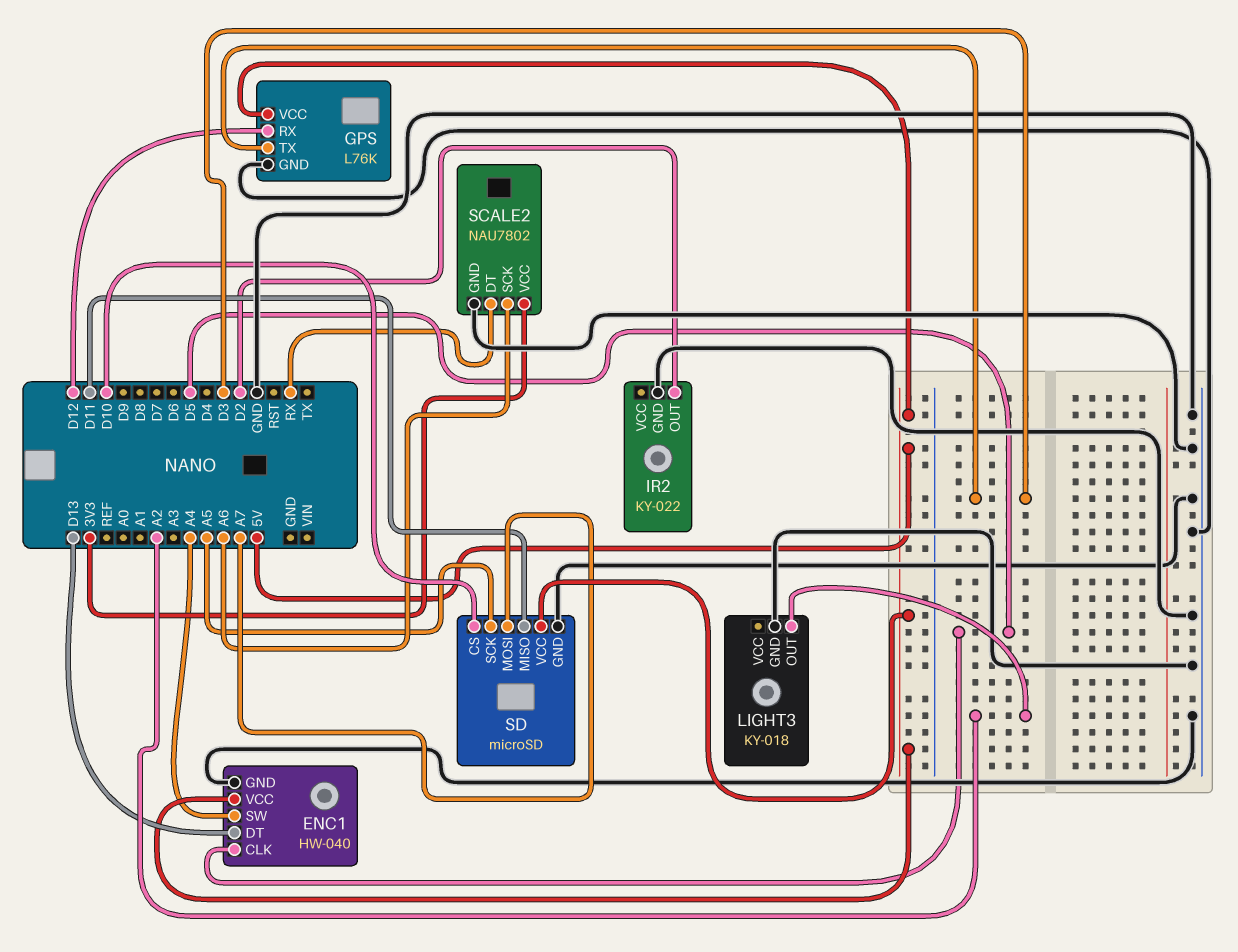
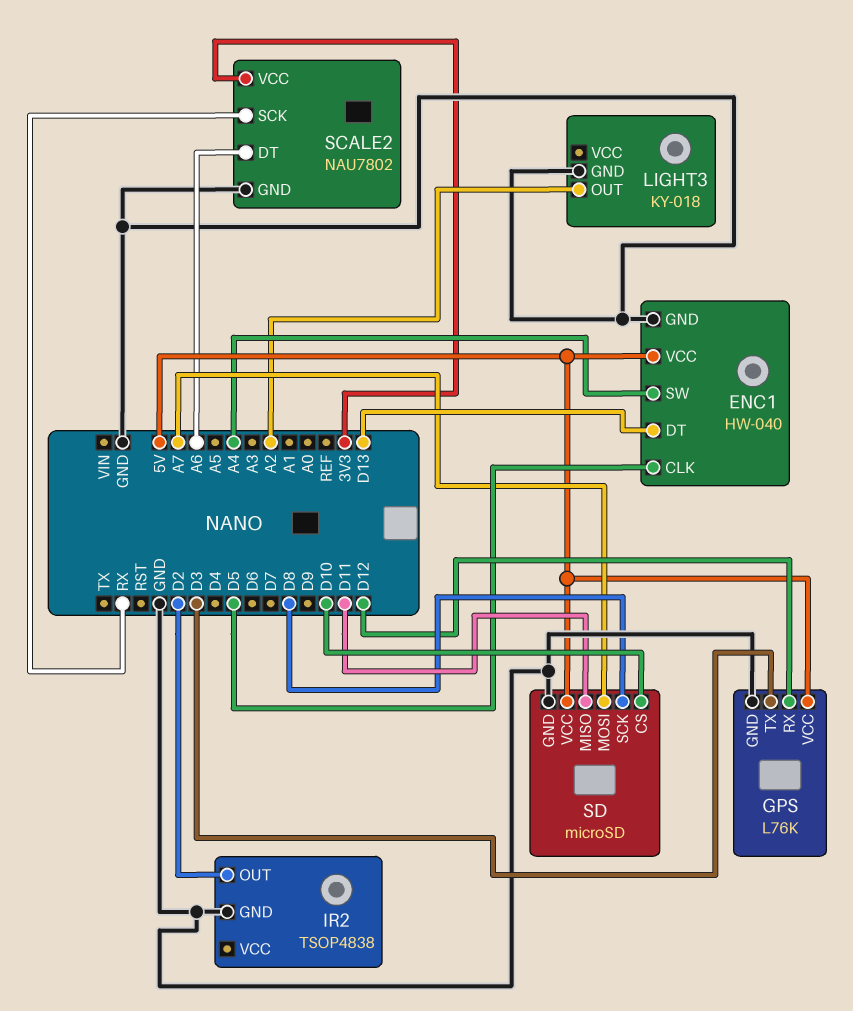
IR2: KY-022 -> TSOP4838
SCALE2 pin DT: RX -> A6
SCALE2 pin SCK: A6 -> RX
SD pin SCK: A5 -> D8

